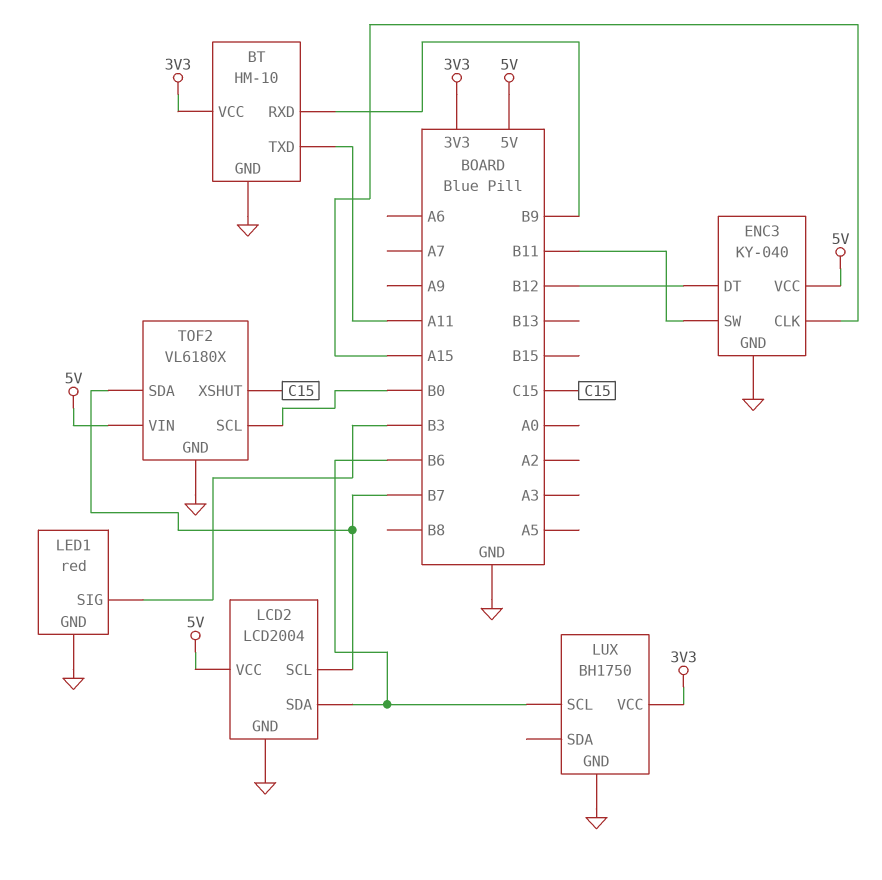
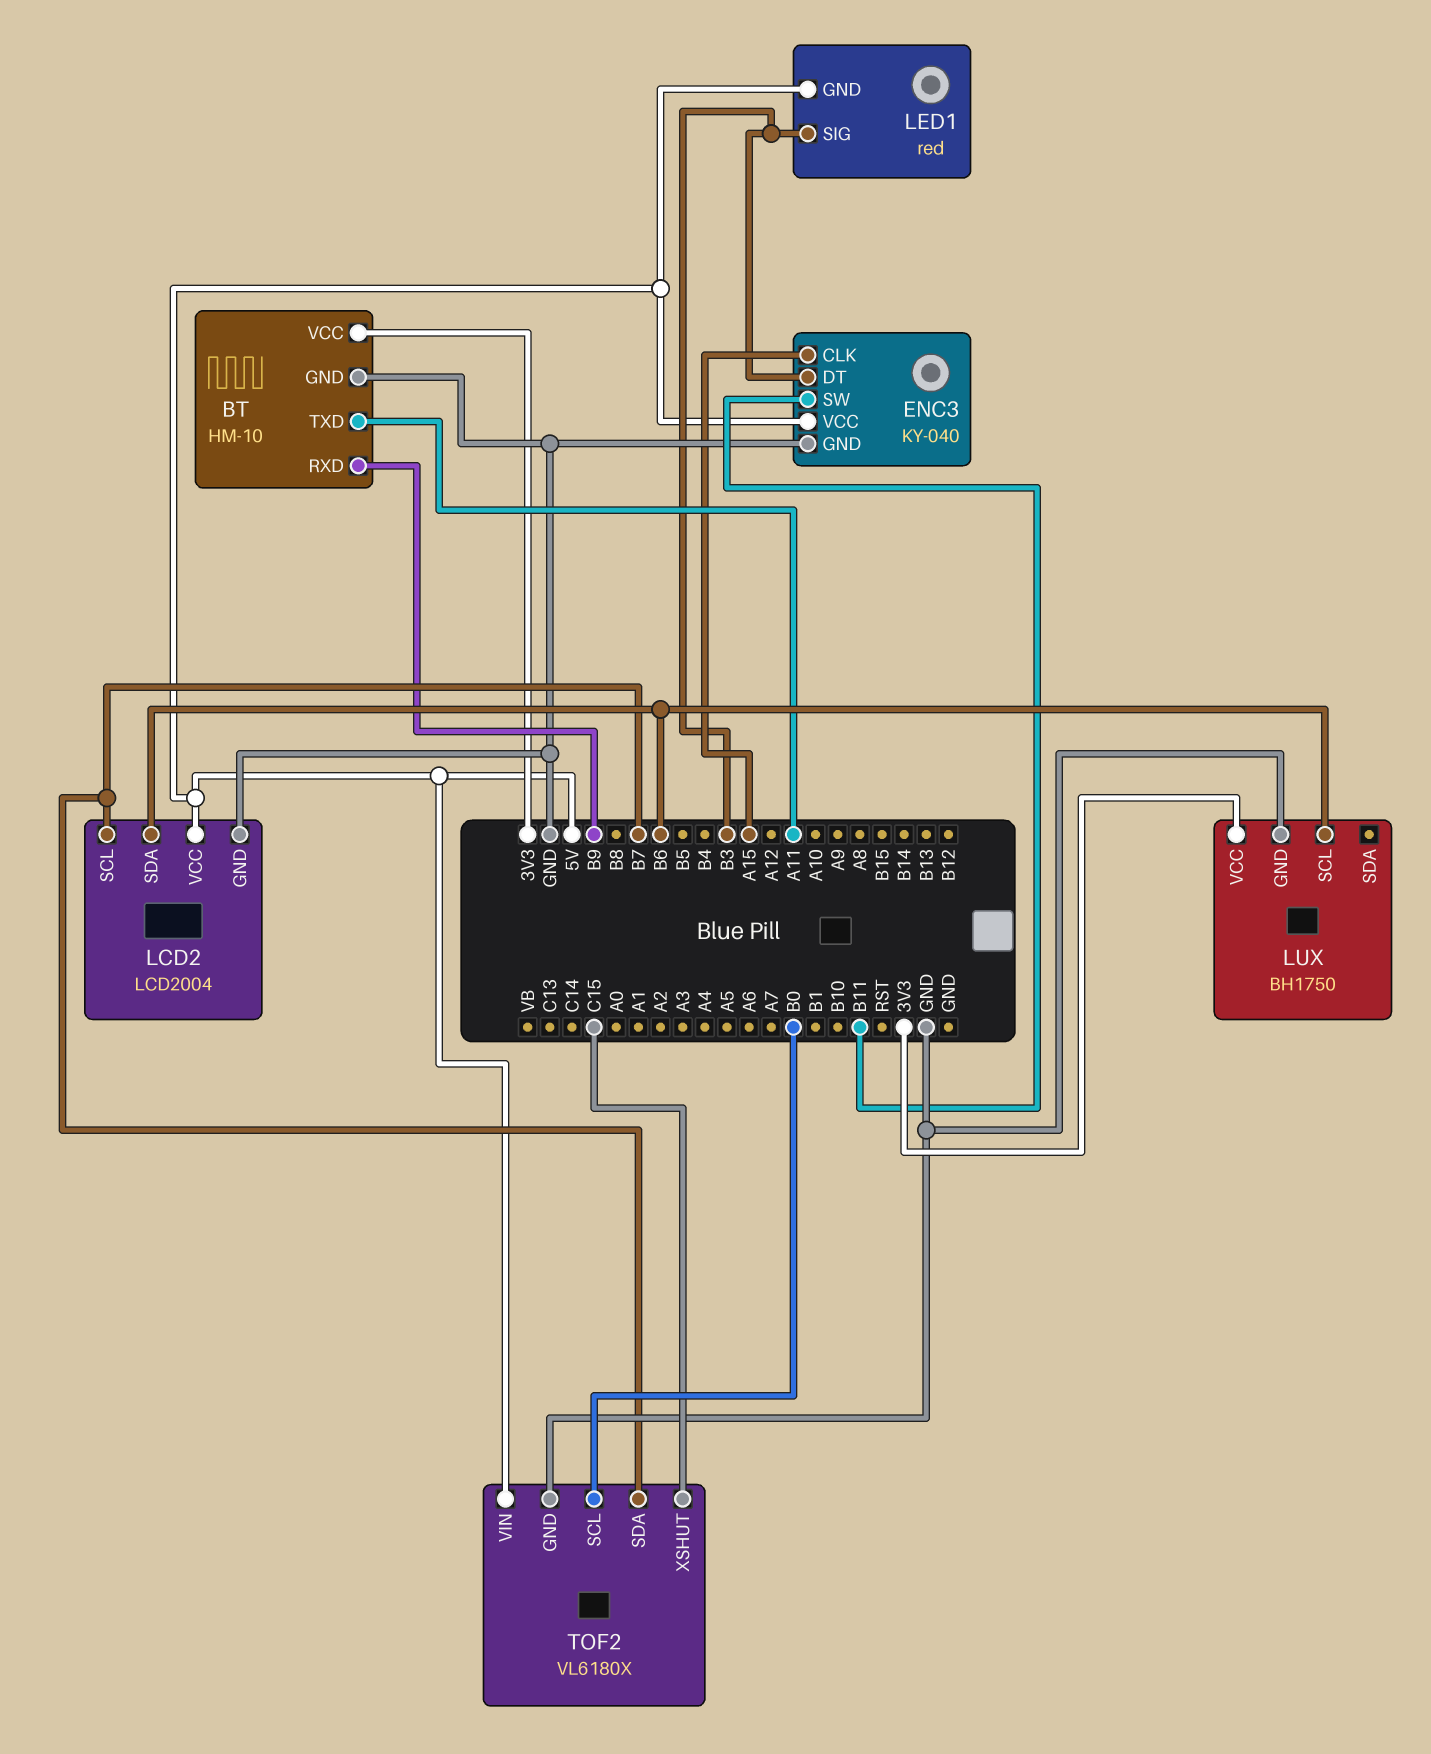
ENC3 pin DT: B12 -> B3
LED1 pin GND: GND -> 5V

